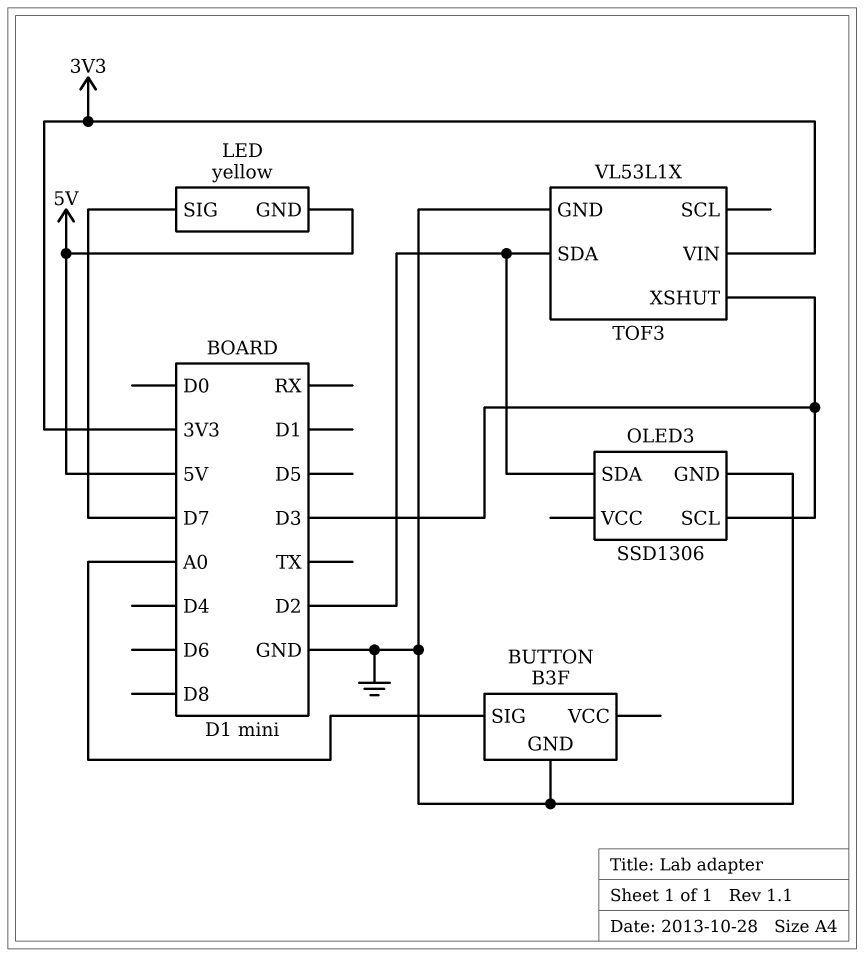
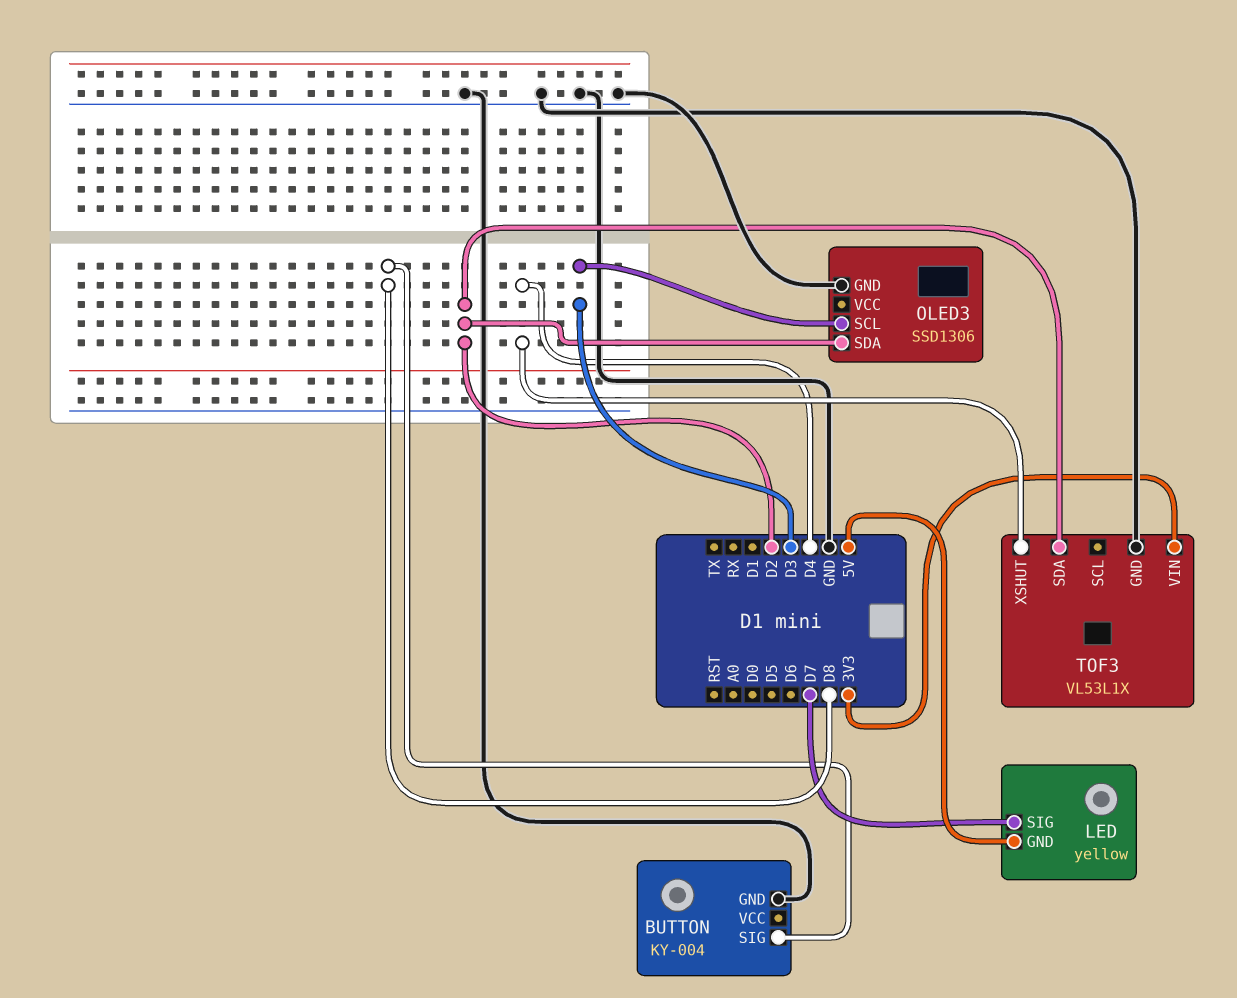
BUTTON: B3F -> KY-004
BUTTON pin SIG: A0 -> D8
TOF3 pin XSHUT: D3 -> D4

